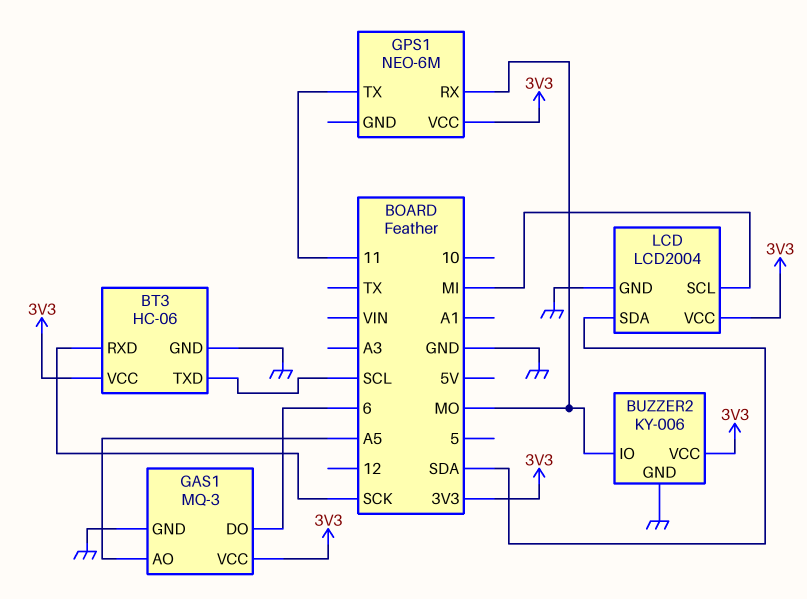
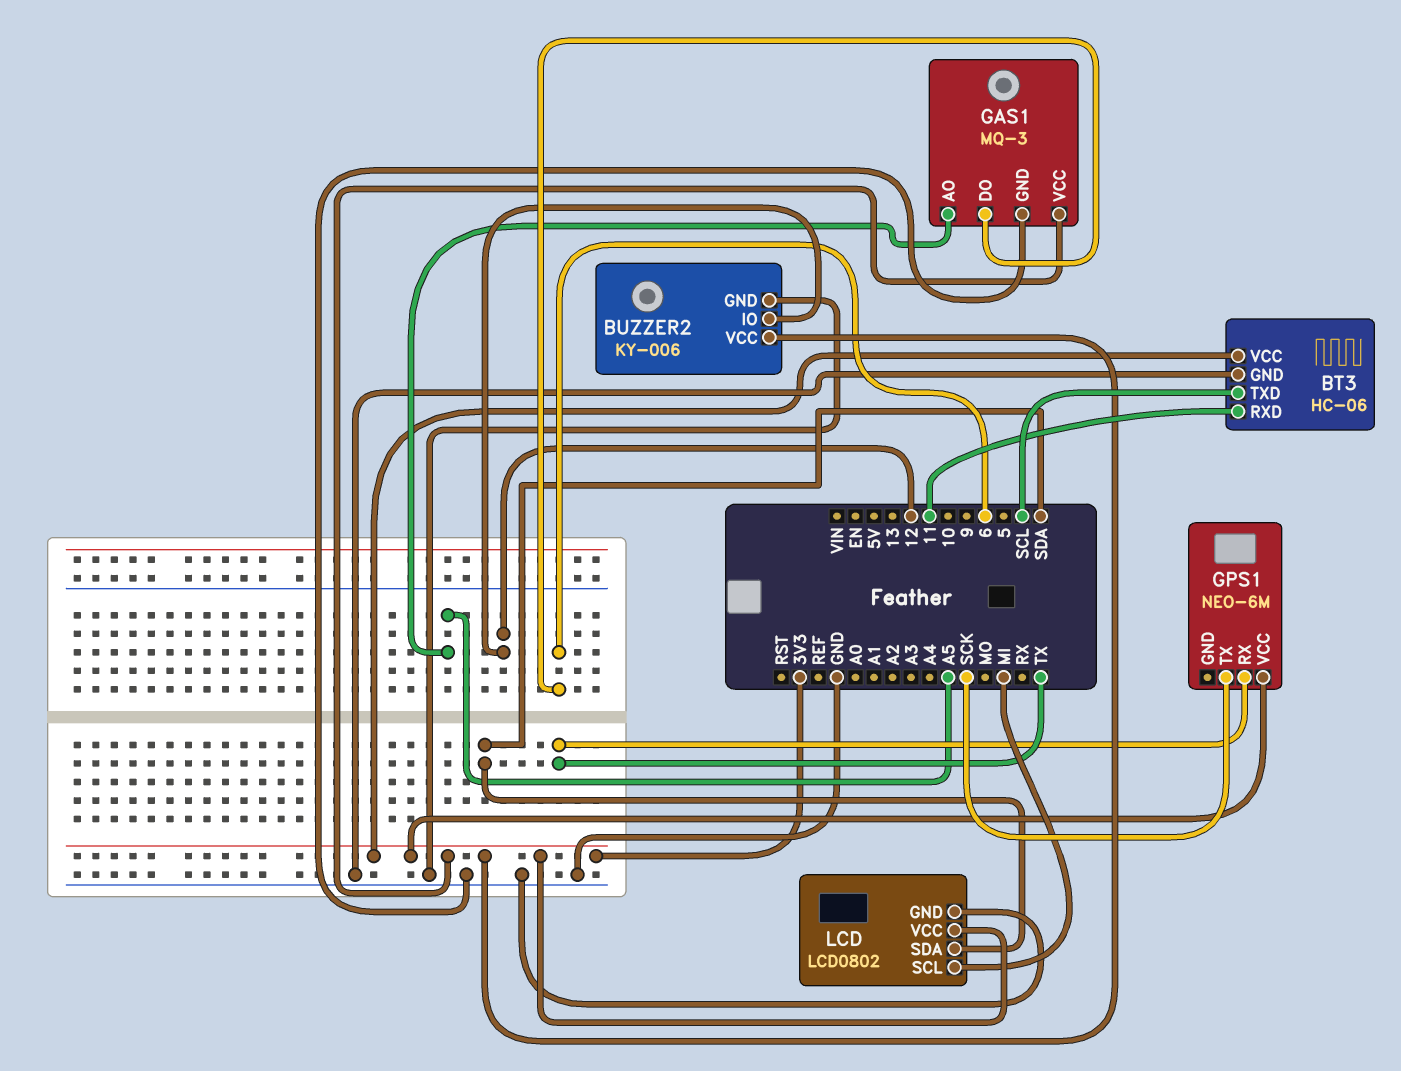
BT3 pin RXD: SCK -> 11
BUZZER2 pin IO: MO -> 12
GPS1 pin RX: MO -> TX
GPS1 pin TX: 11 -> SCK
LCD: LCD2004 -> LCD0802

